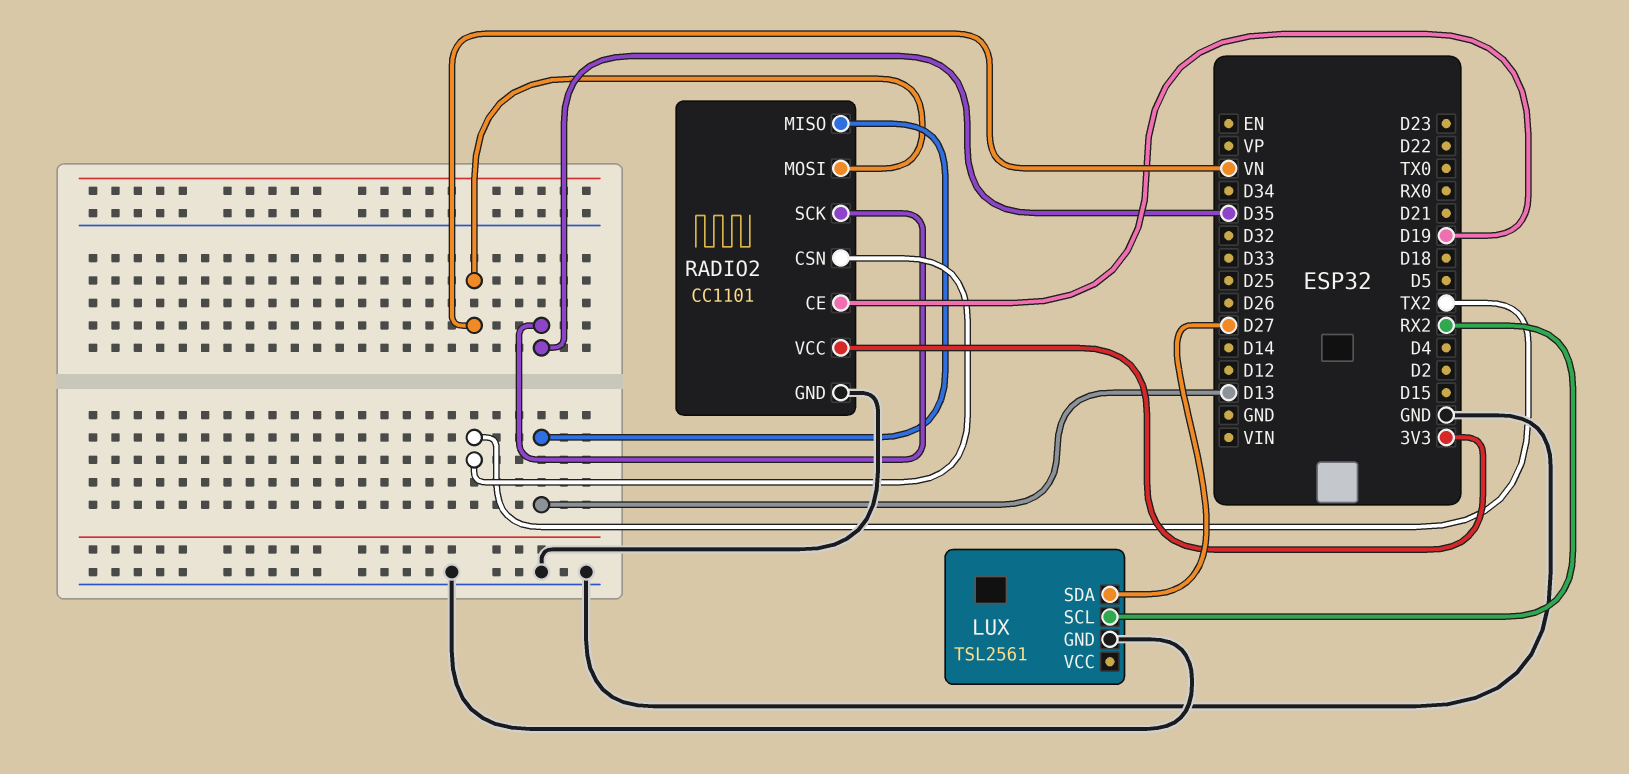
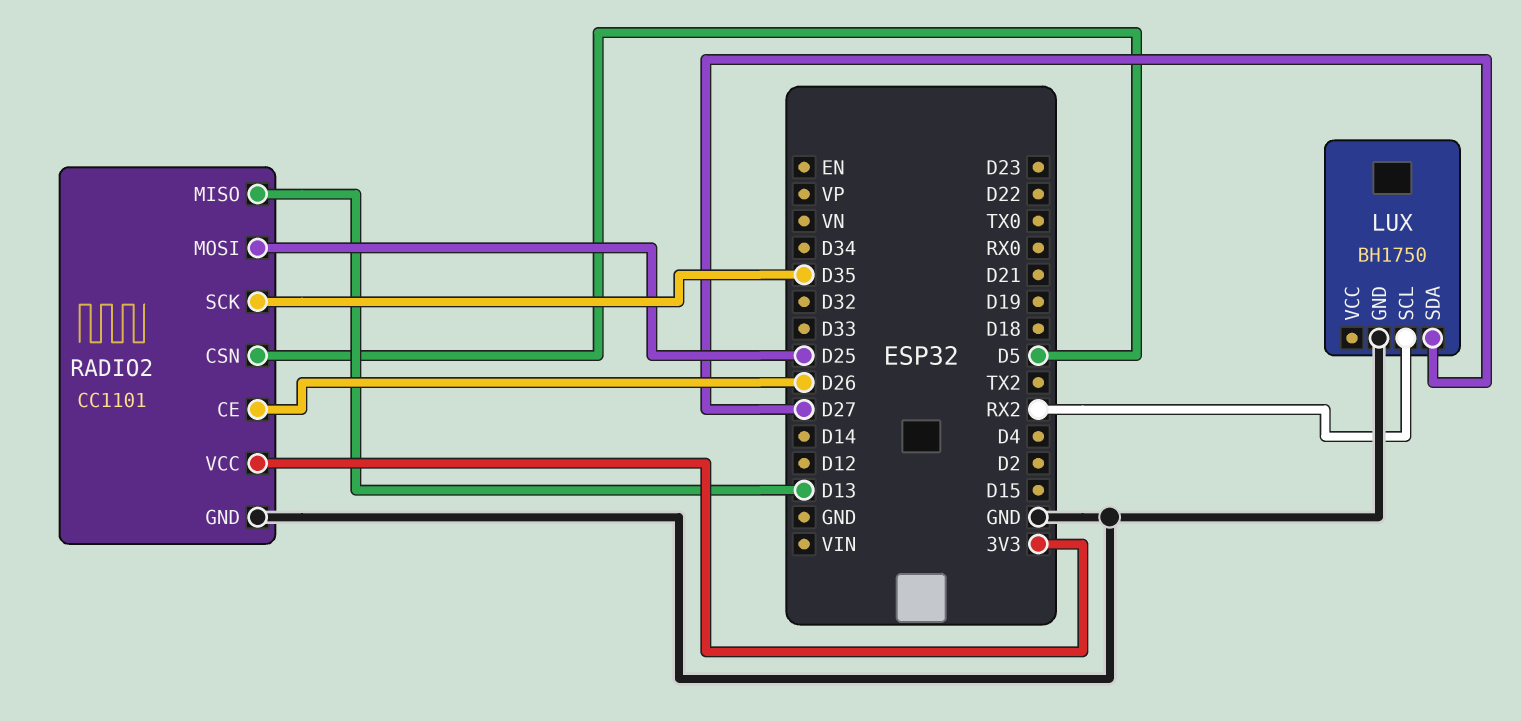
LUX: TSL2561 -> BH1750
RADIO2 pin CE: D19 -> D26
RADIO2 pin CSN: TX2 -> D5
RADIO2 pin MOSI: VN -> D25

